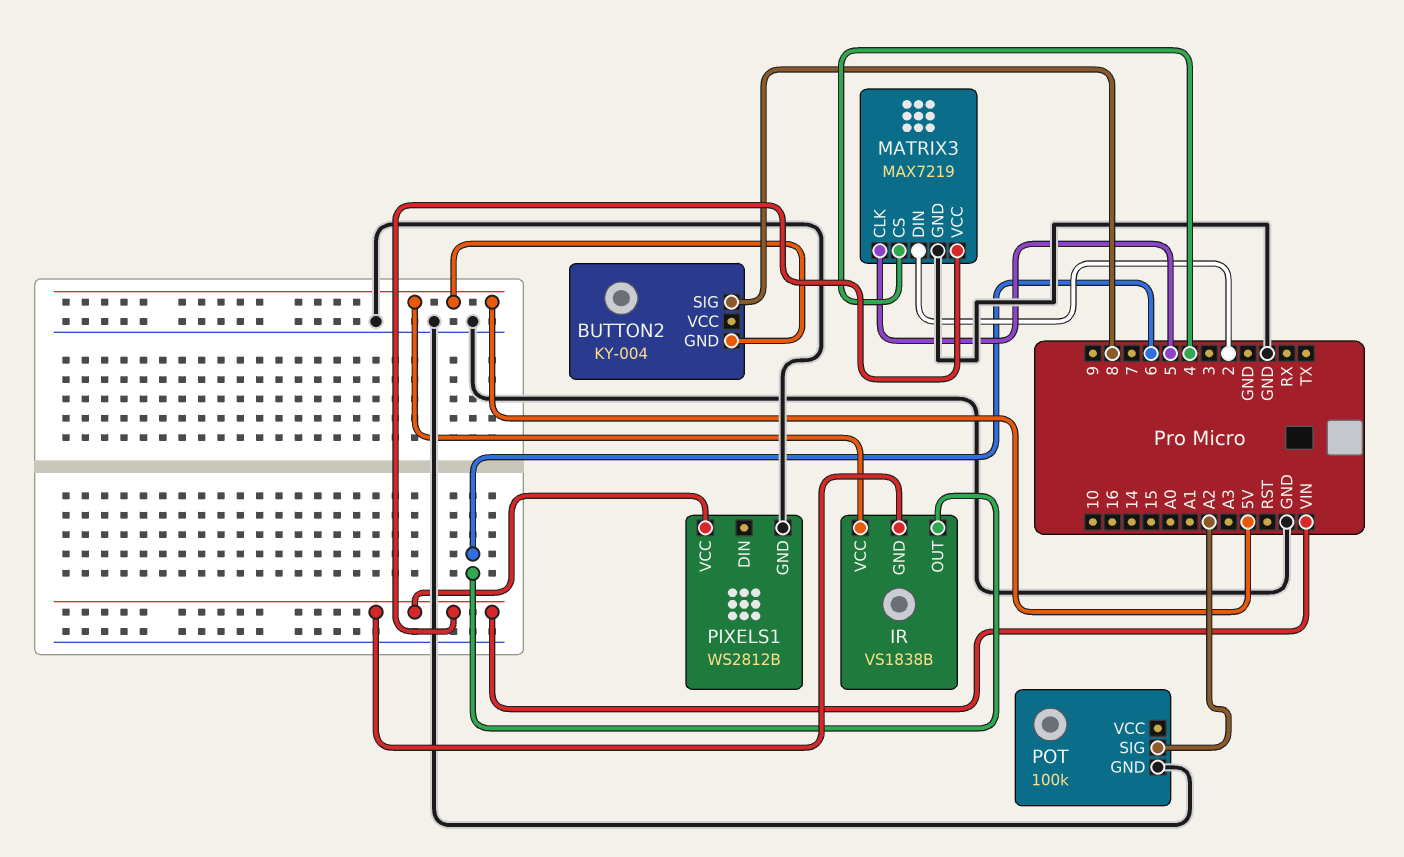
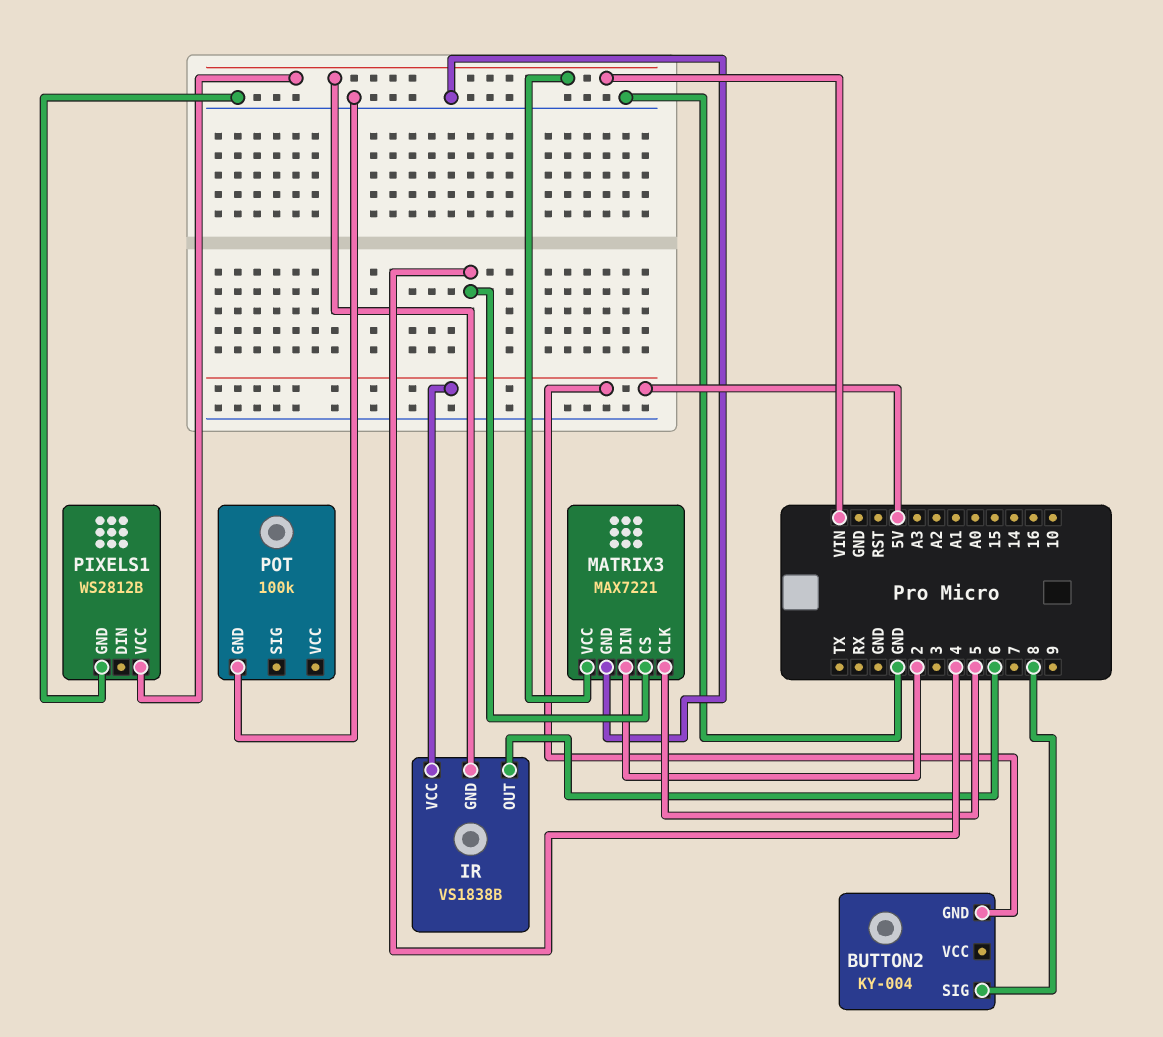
MATRIX3: MAX7219 -> MAX7221
POT pin SIG: A2 -> none

